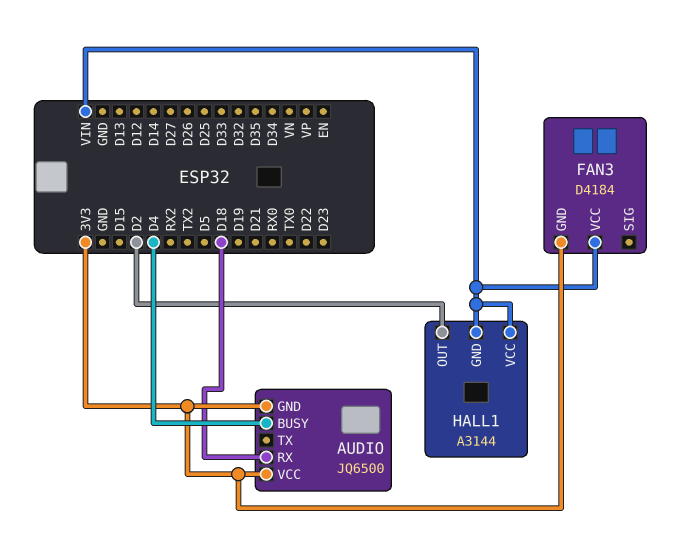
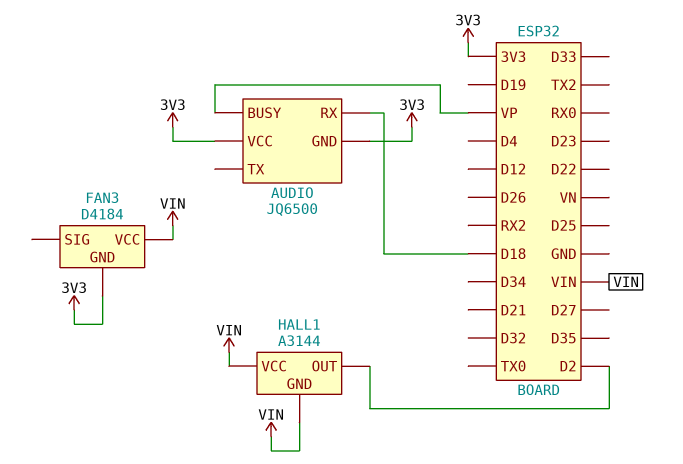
AUDIO pin BUSY: D4 -> VP

